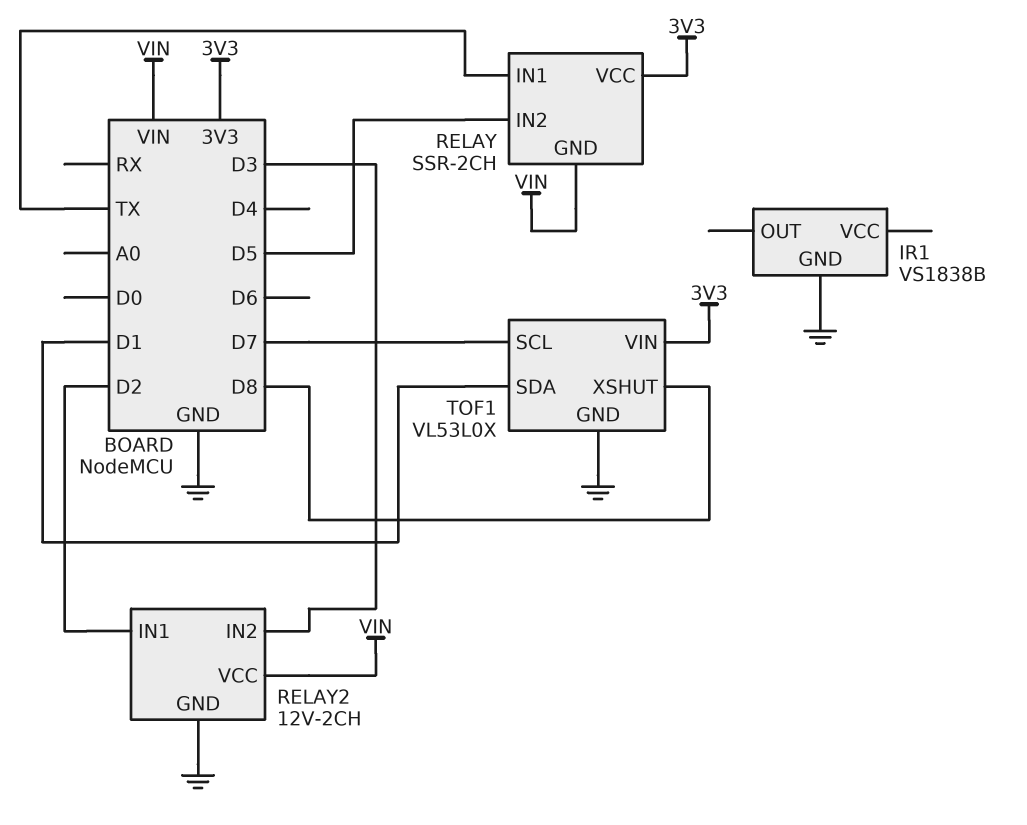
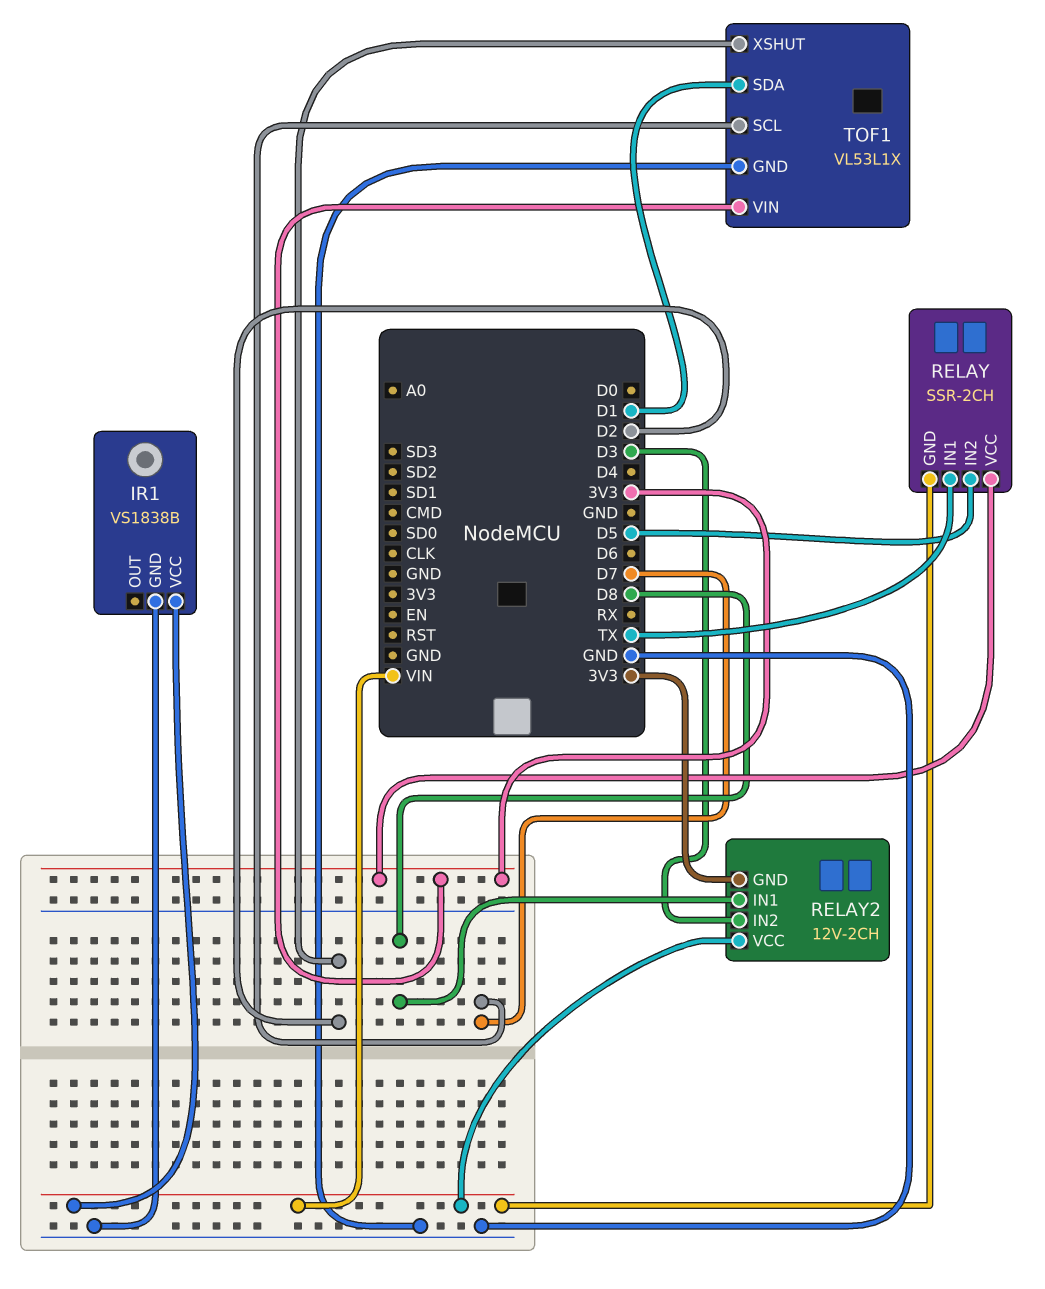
IR1 pin VCC: none -> VIN
RELAY2 pin GND: GND -> 3V3
RELAY2 pin IN1: D2 -> D8
TOF1: VL53L0X -> VL53L1X
TOF1 pin XSHUT: D8 -> D2

